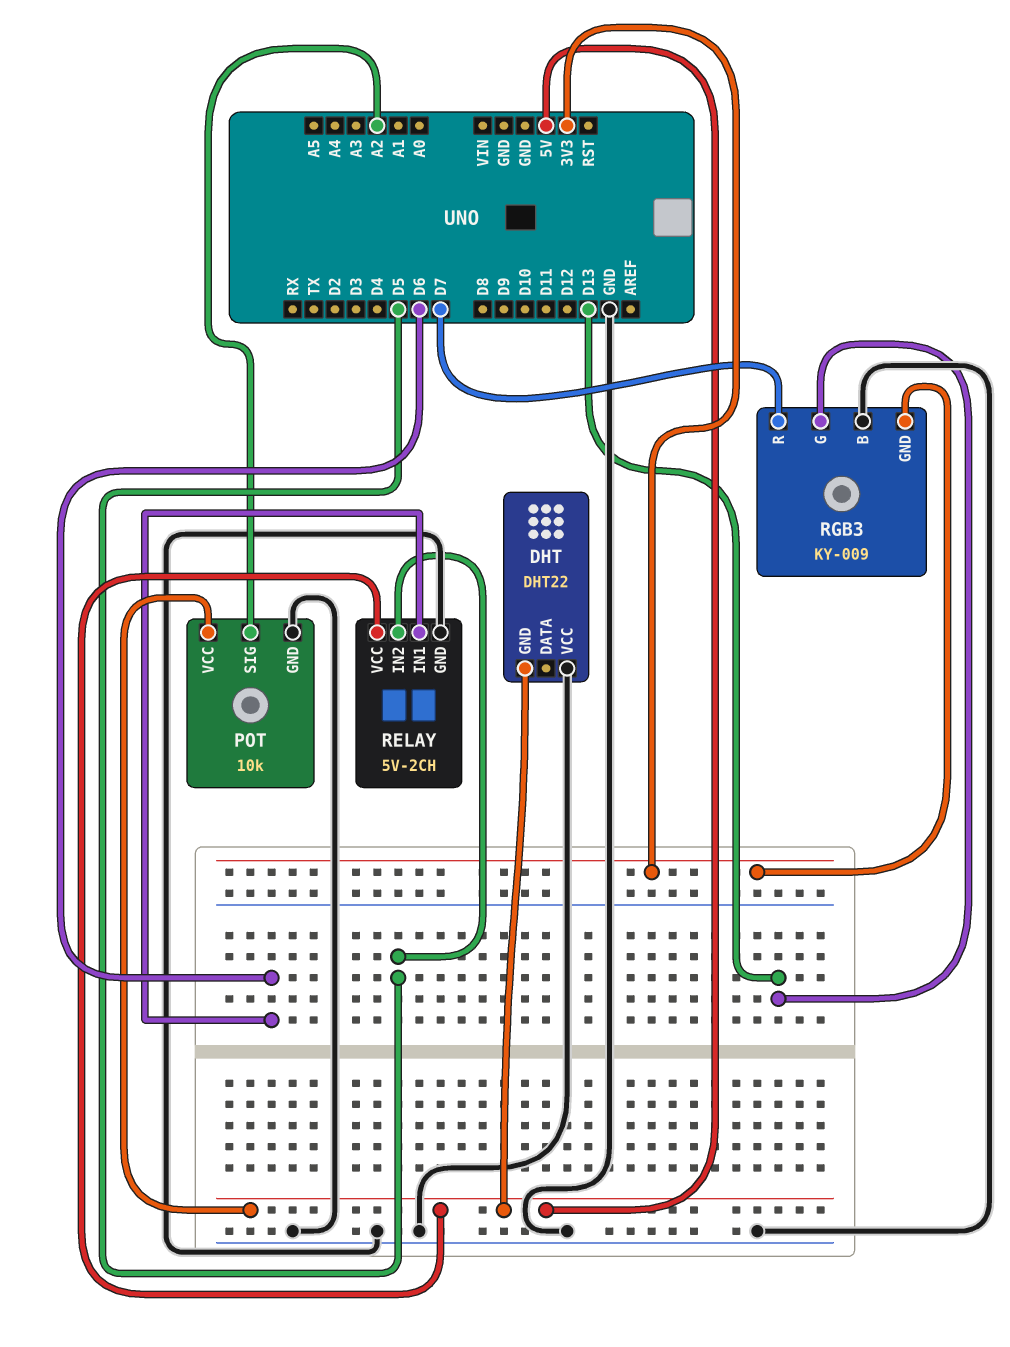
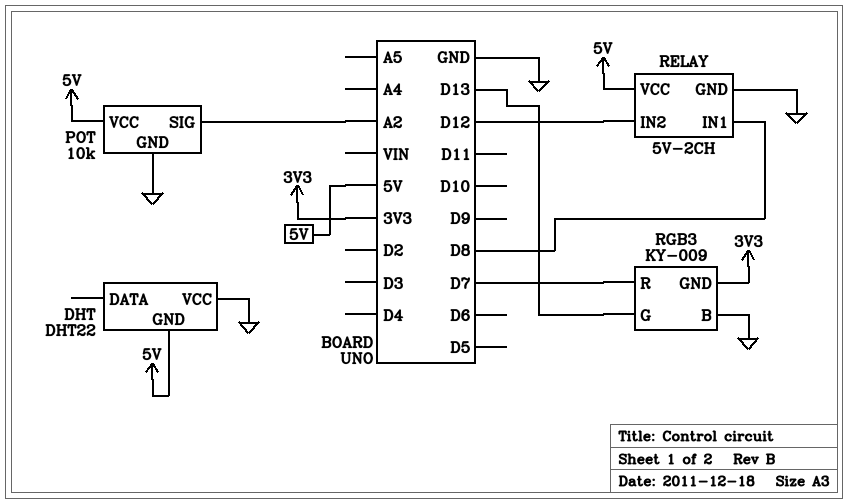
RELAY pin IN1: D6 -> D8
RELAY pin IN2: D5 -> D12

